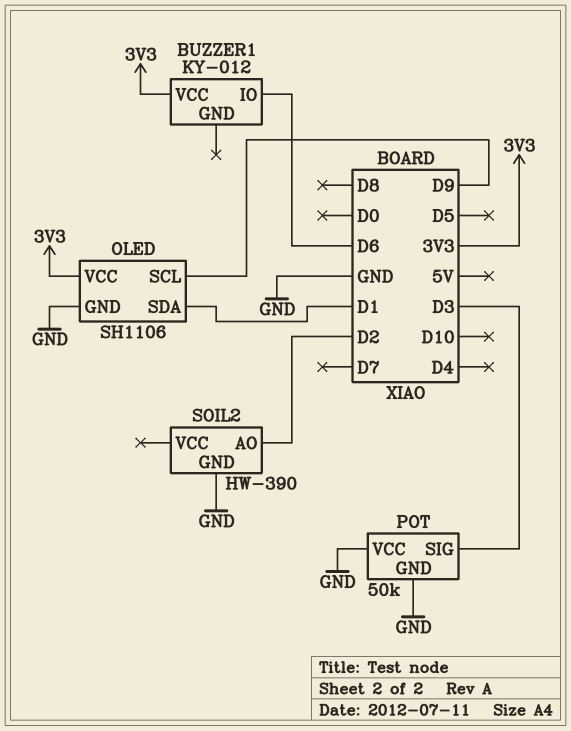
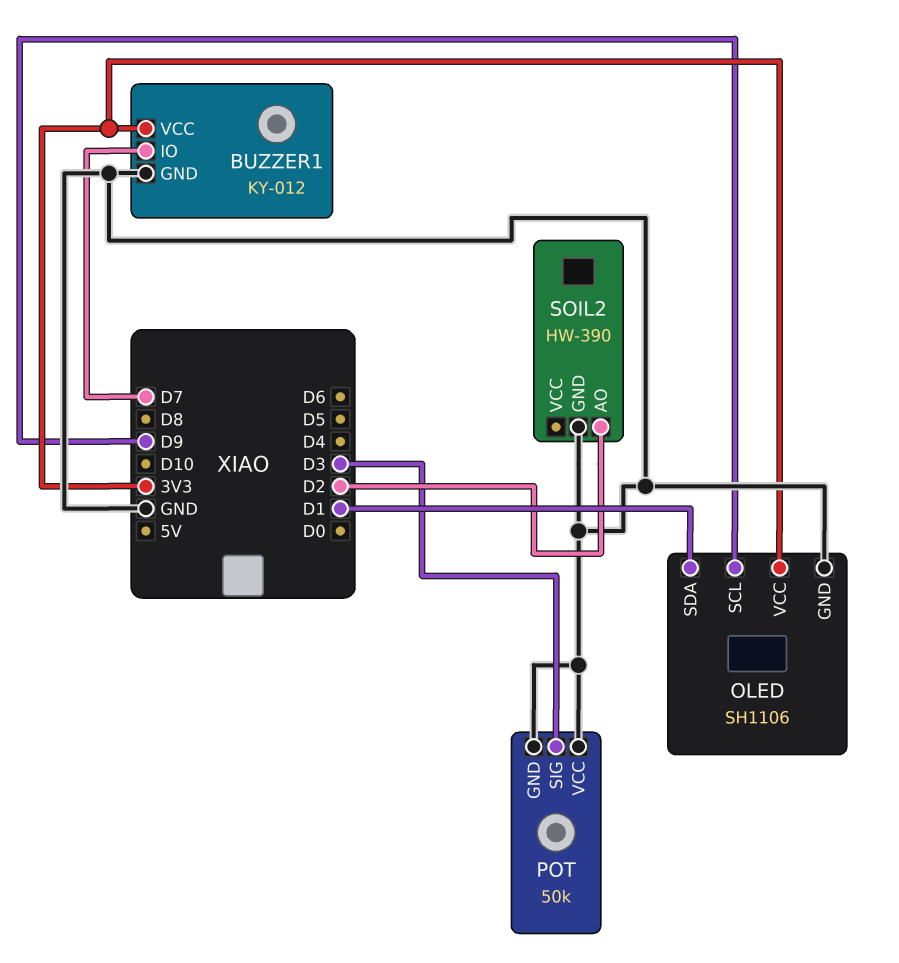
BUZZER1 pin GND: none -> GND
BUZZER1 pin IO: D6 -> D7

